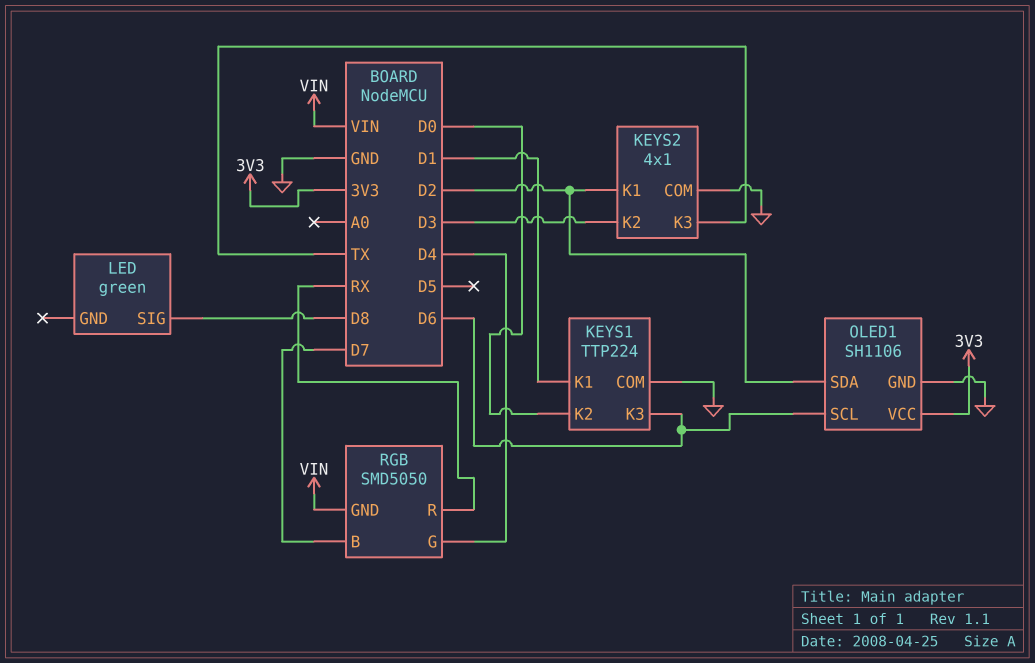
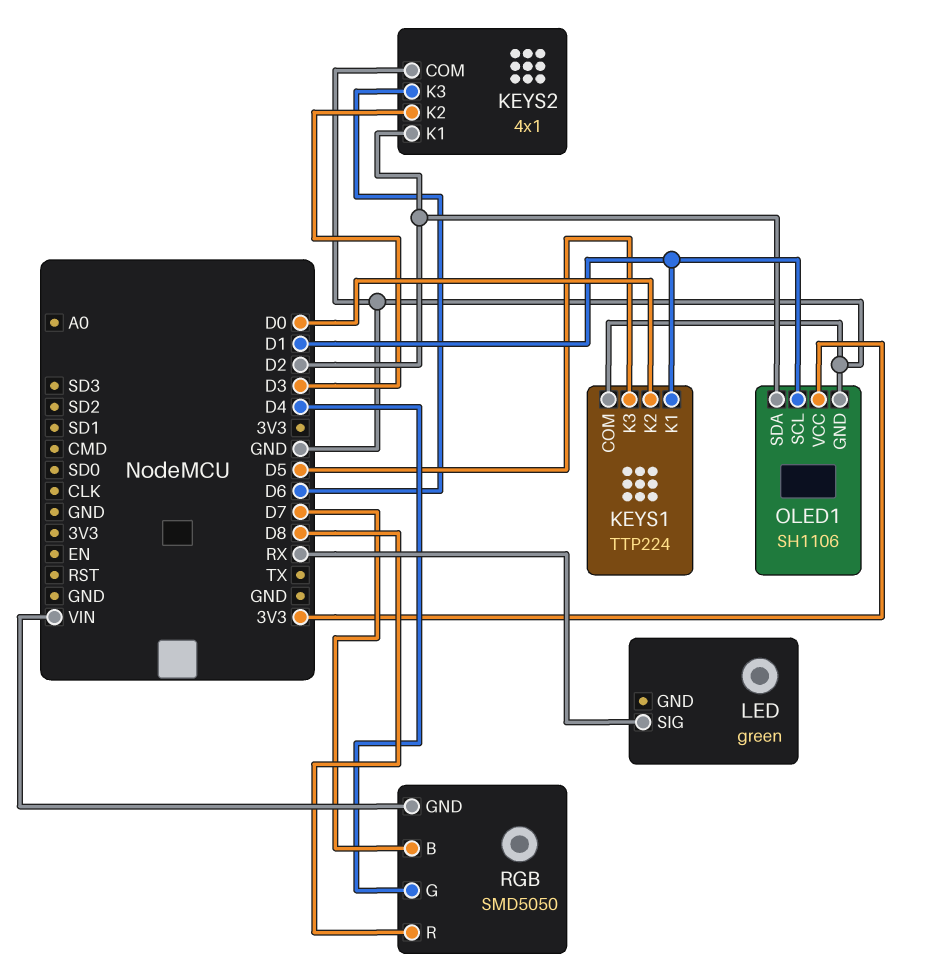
KEYS1 pin K3: D6 -> D5
KEYS2 pin K3: TX -> D6
LED pin SIG: D8 -> RX
OLED1 pin SCL: D6 -> D1
RGB pin R: RX -> D8

